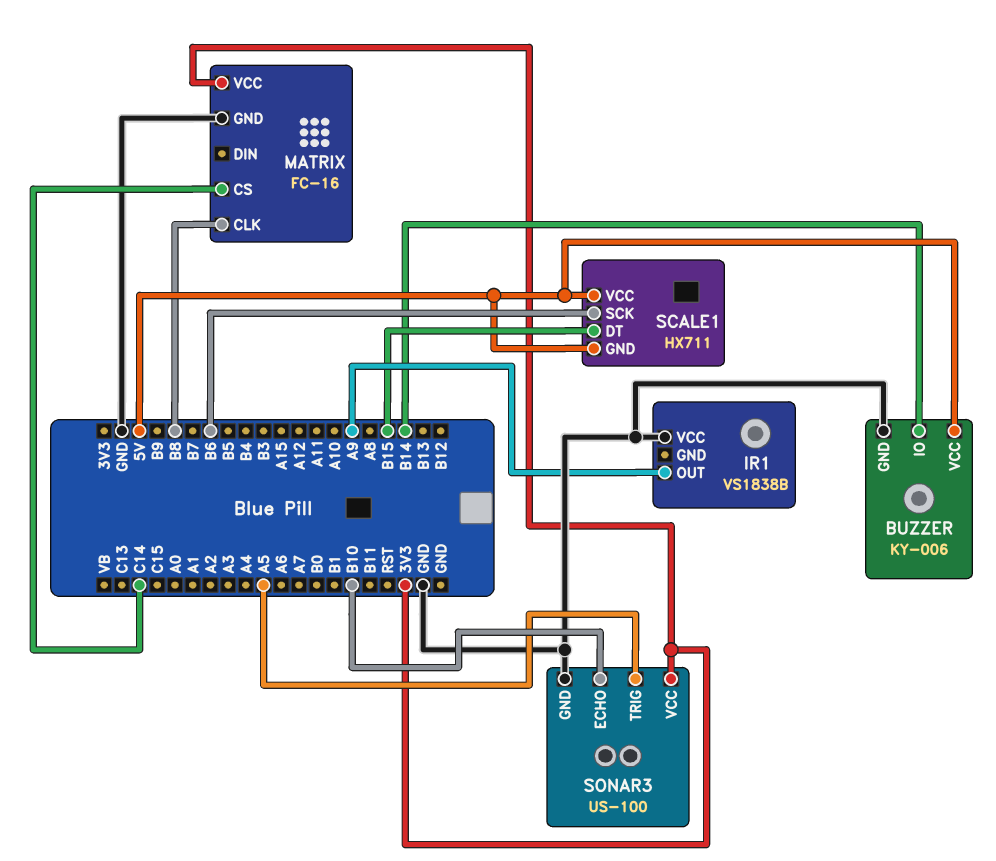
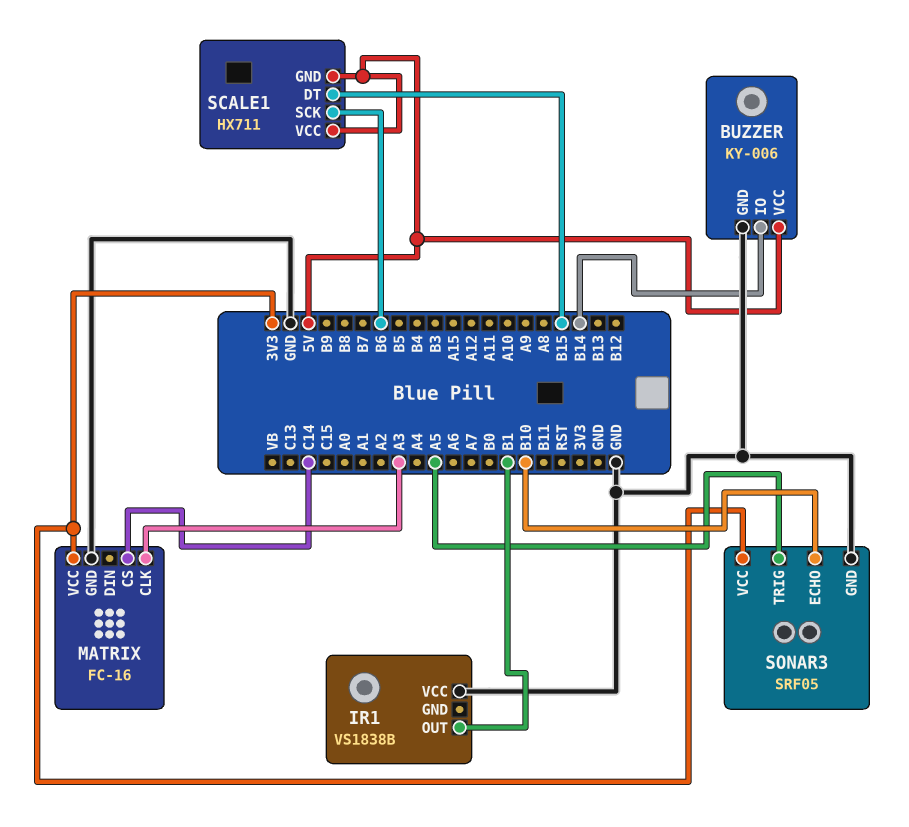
IR1 pin OUT: A9 -> B1
MATRIX pin CLK: B8 -> A3
SONAR3: US-100 -> SRF05

